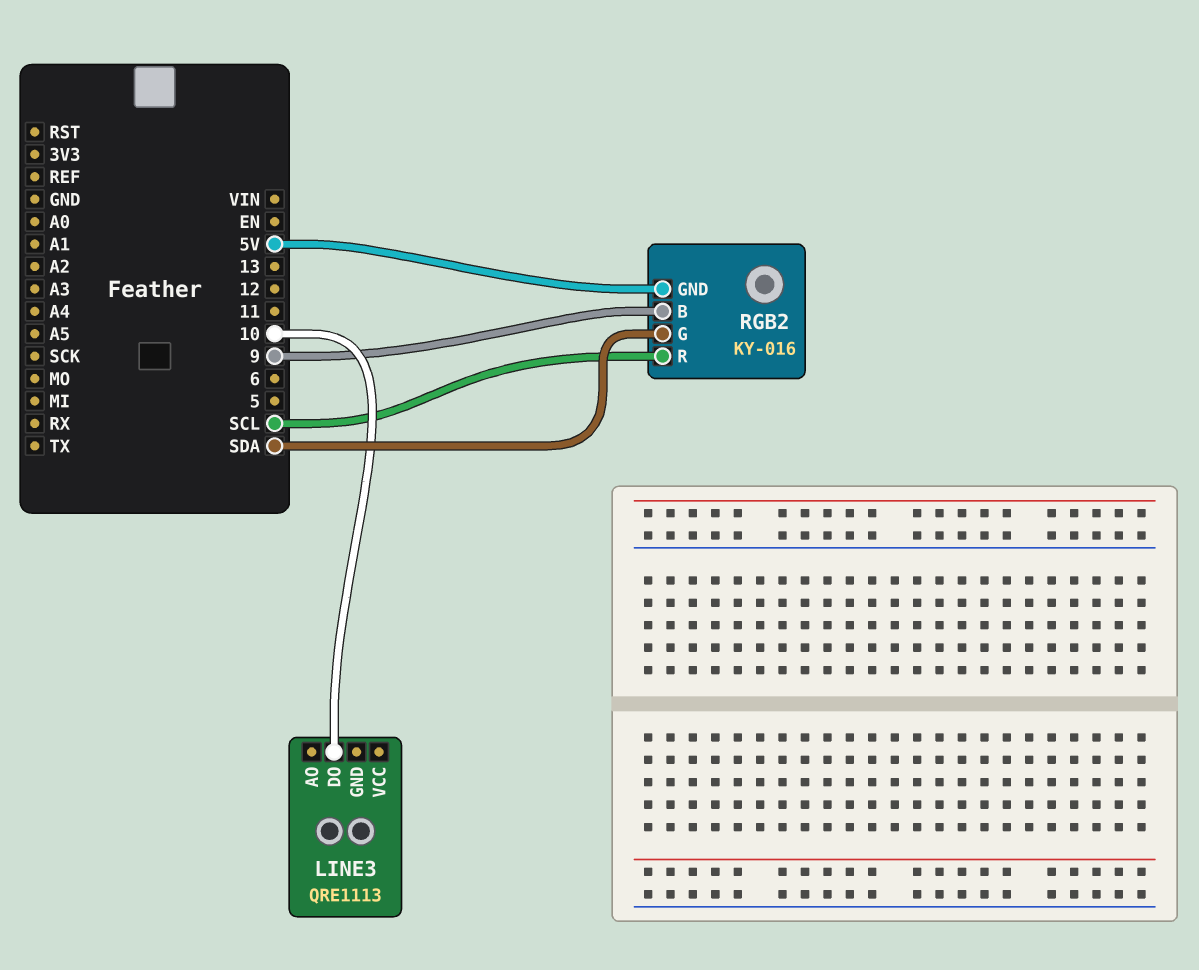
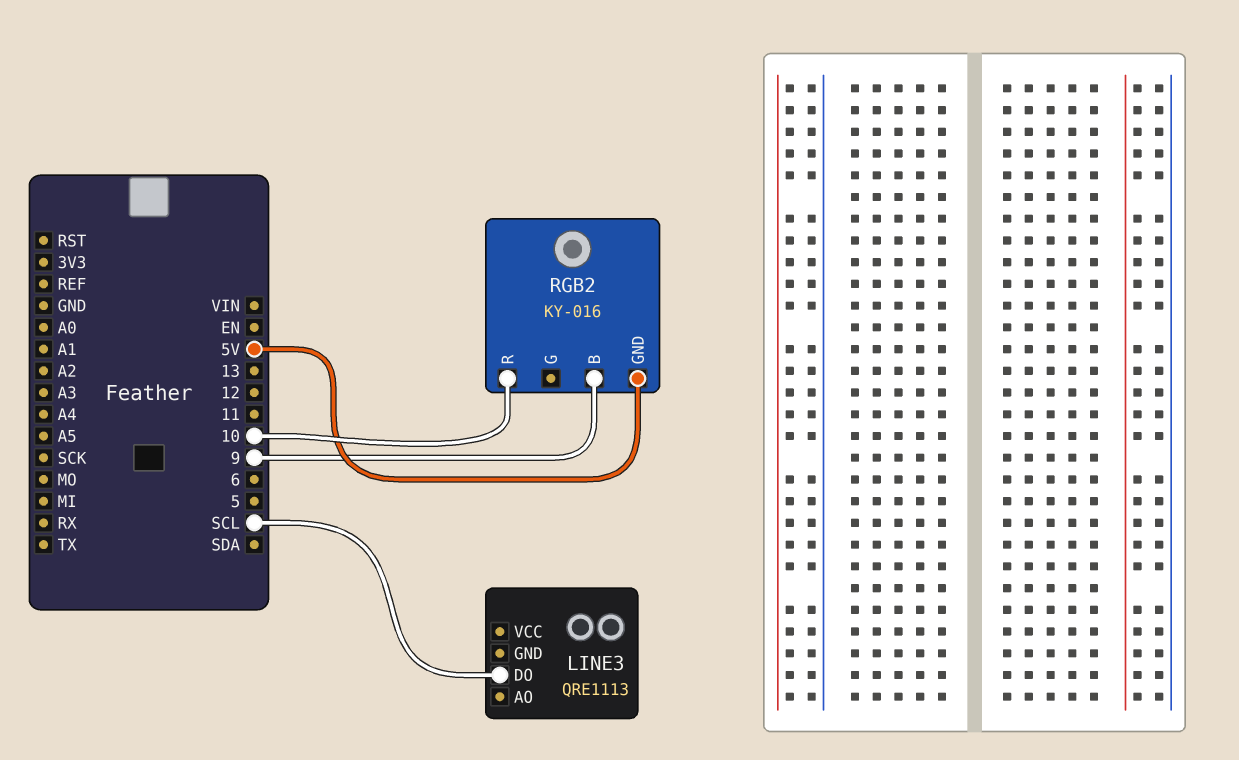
LINE3 pin DO: 10 -> SCL
RGB2 pin G: SDA -> none
RGB2 pin R: SCL -> 10

